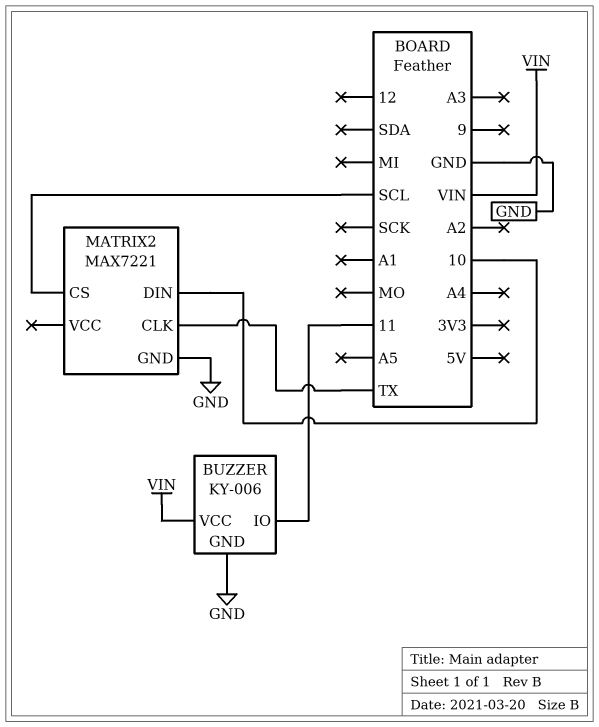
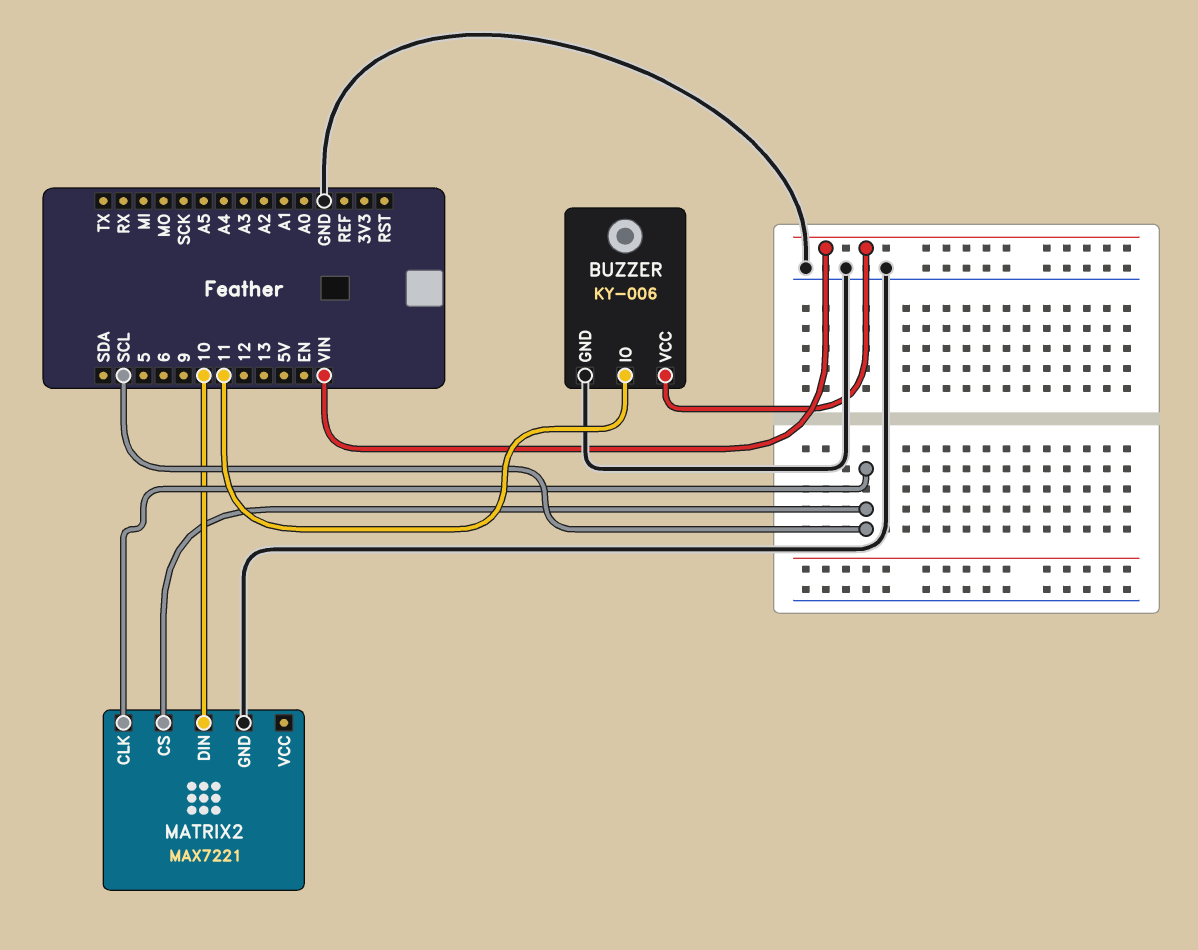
MATRIX2 pin CLK: TX -> SCL

